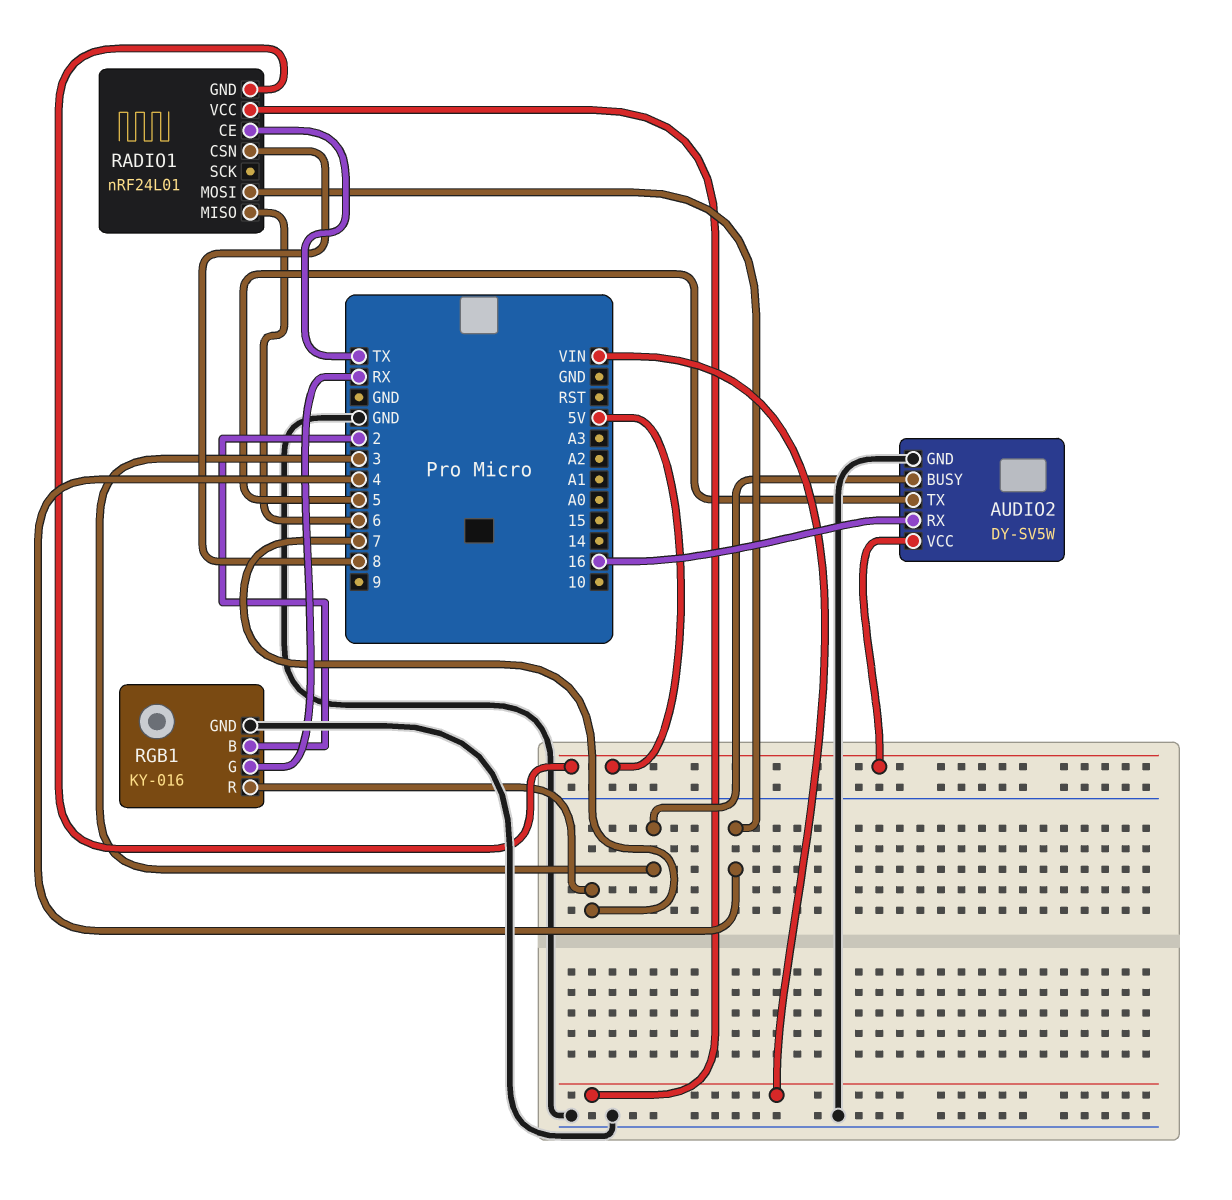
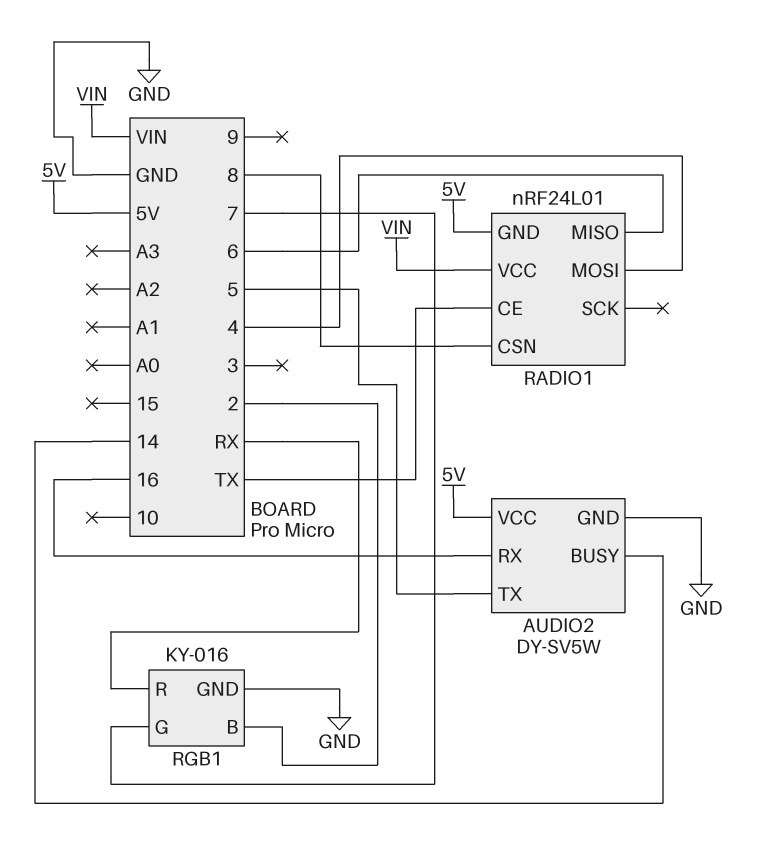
AUDIO2 pin BUSY: 3 -> 14
RGB1 pin G: RX -> 7
RGB1 pin R: 7 -> RX

